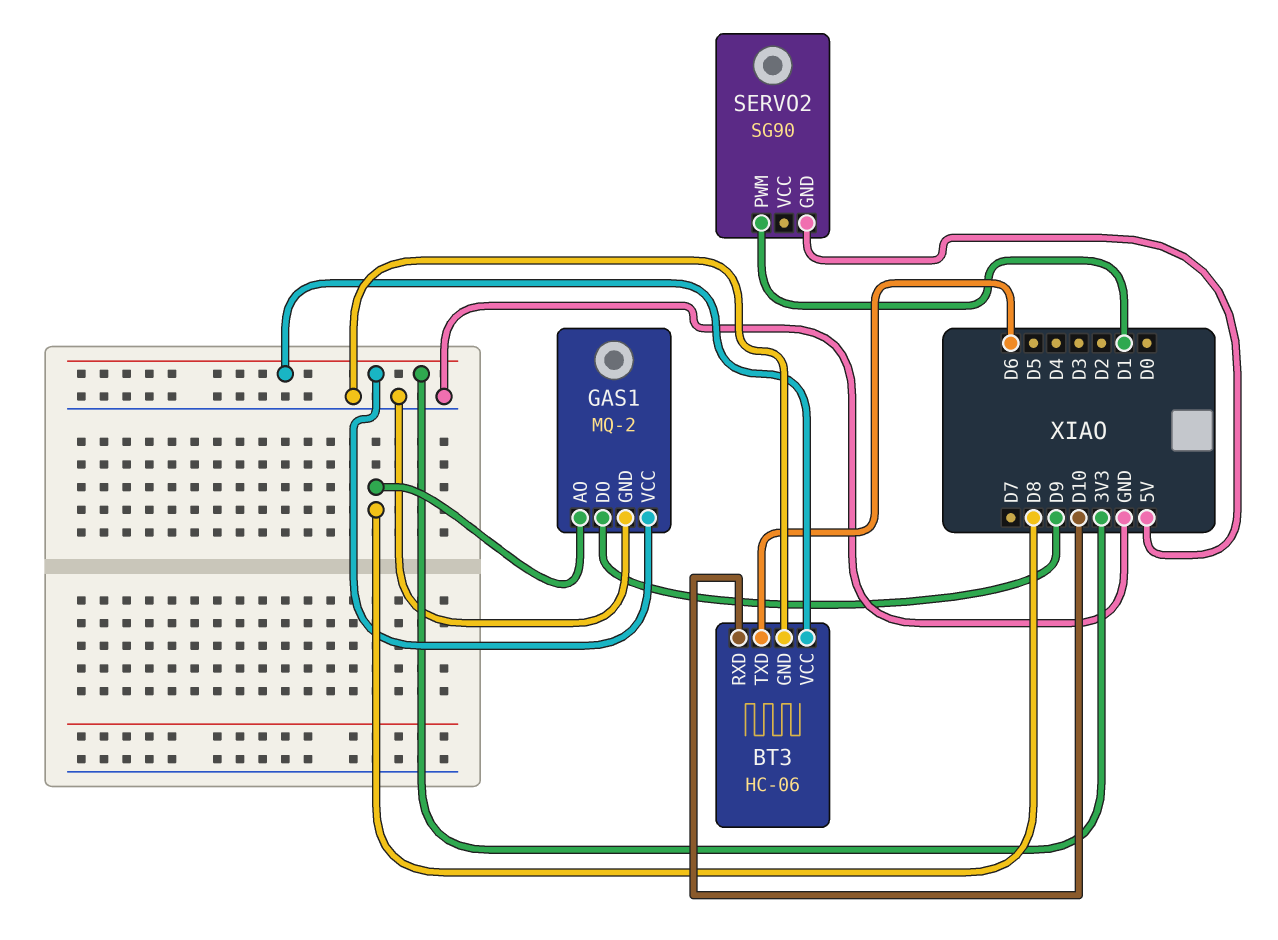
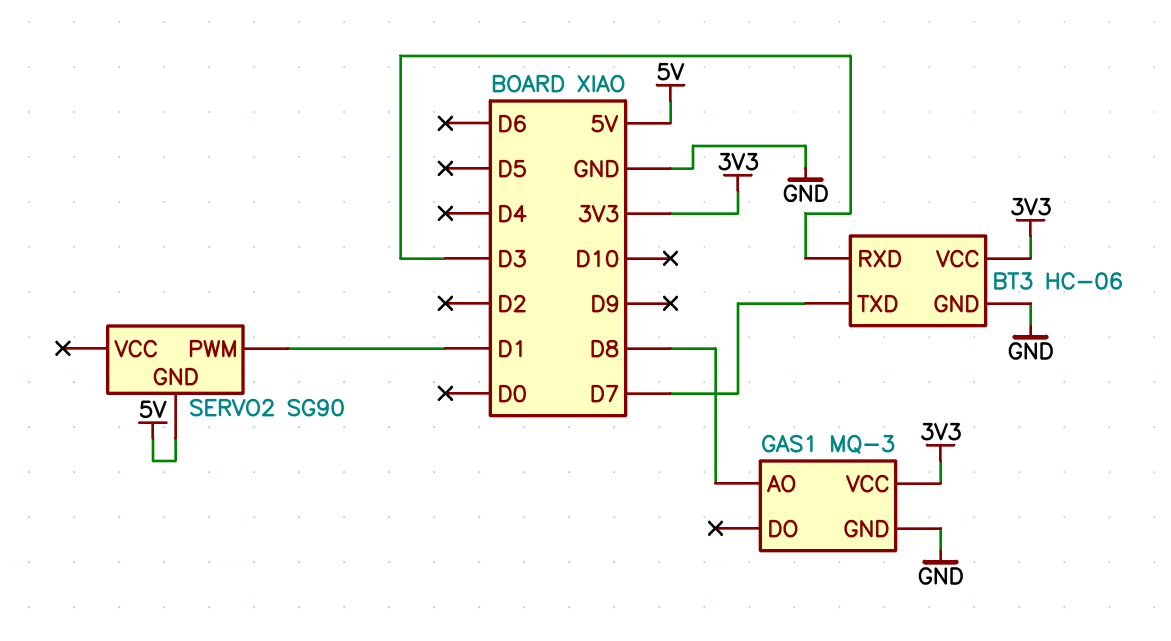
BT3 pin RXD: D10 -> D3
BT3 pin TXD: D6 -> D7
GAS1: MQ-2 -> MQ-3
GAS1 pin DO: D9 -> none

